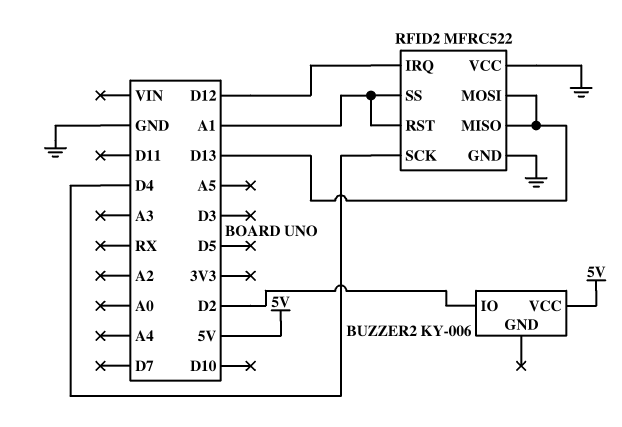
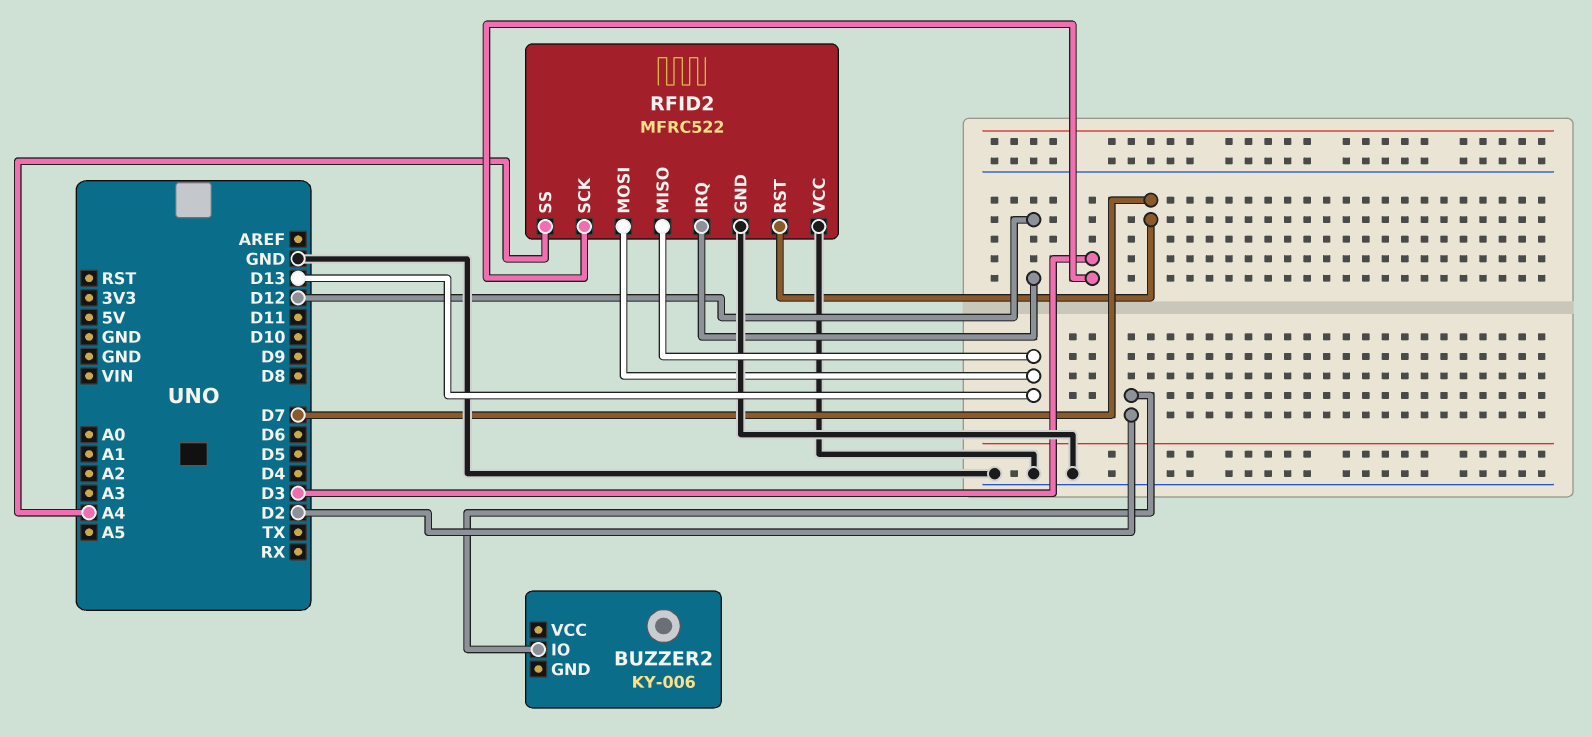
BUZZER2 pin VCC: 5V -> none
RFID2 pin RST: A1 -> D7
RFID2 pin SCK: D4 -> D3
RFID2 pin SS: A1 -> A4

